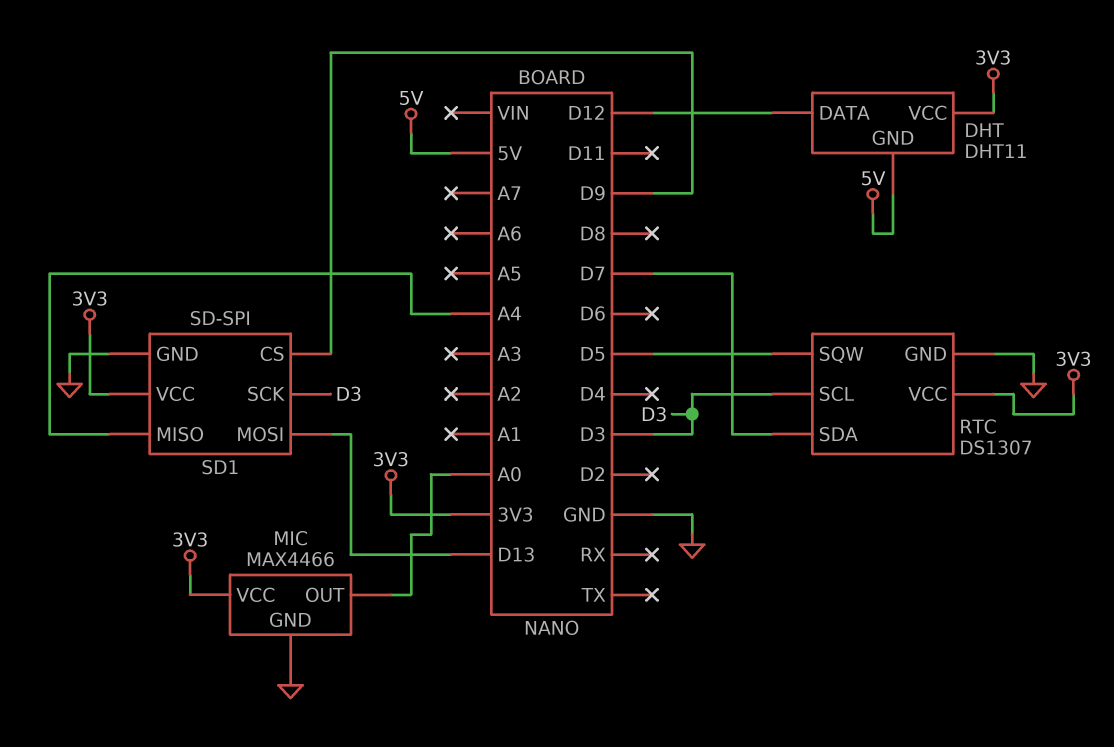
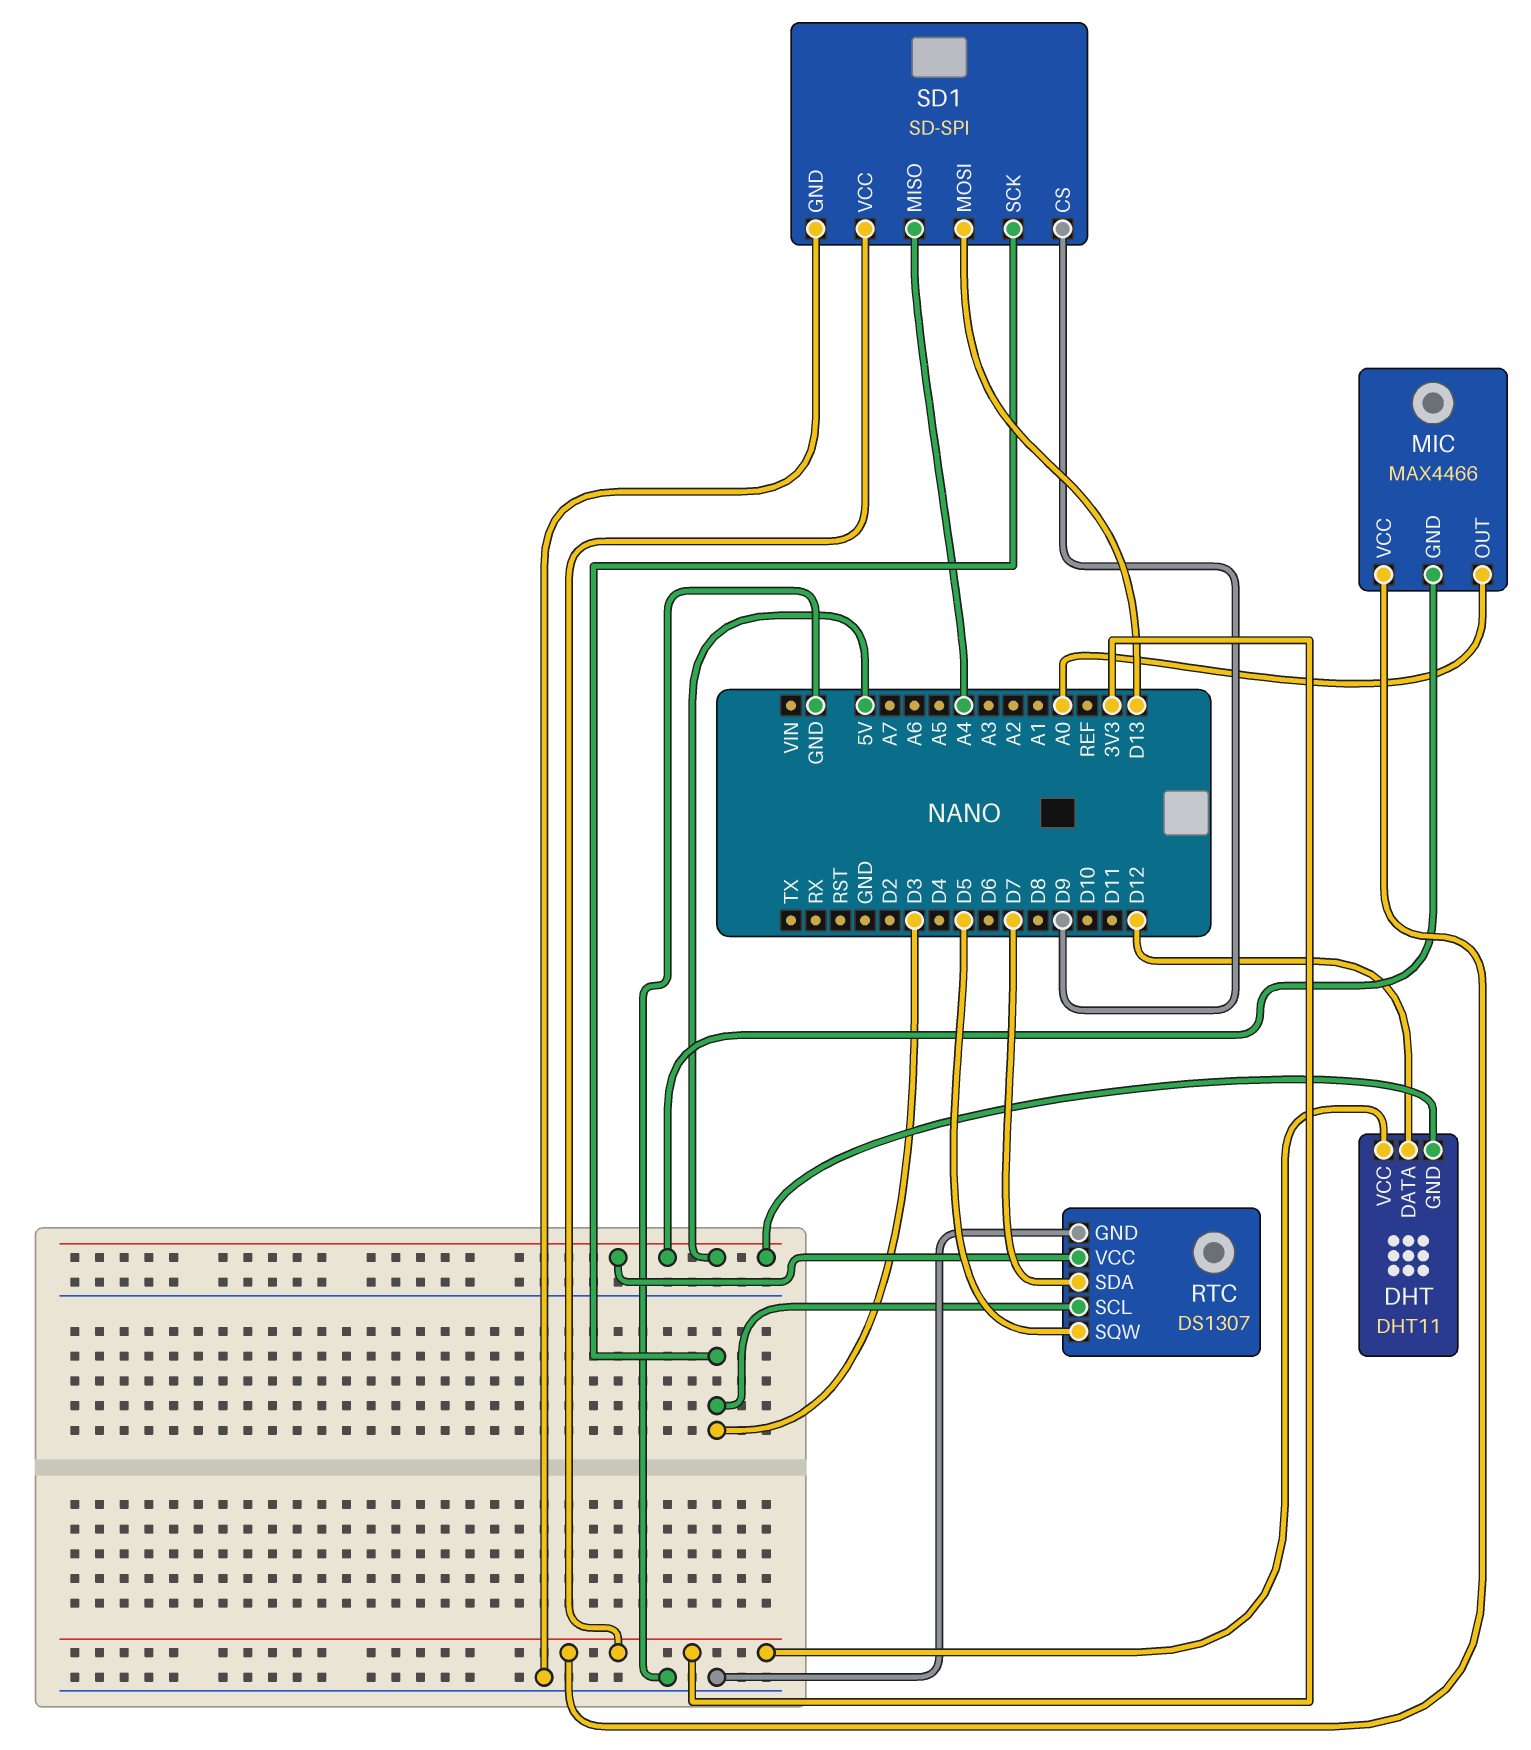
MIC pin GND: GND -> 5V
RTC pin VCC: 3V3 -> 5V

